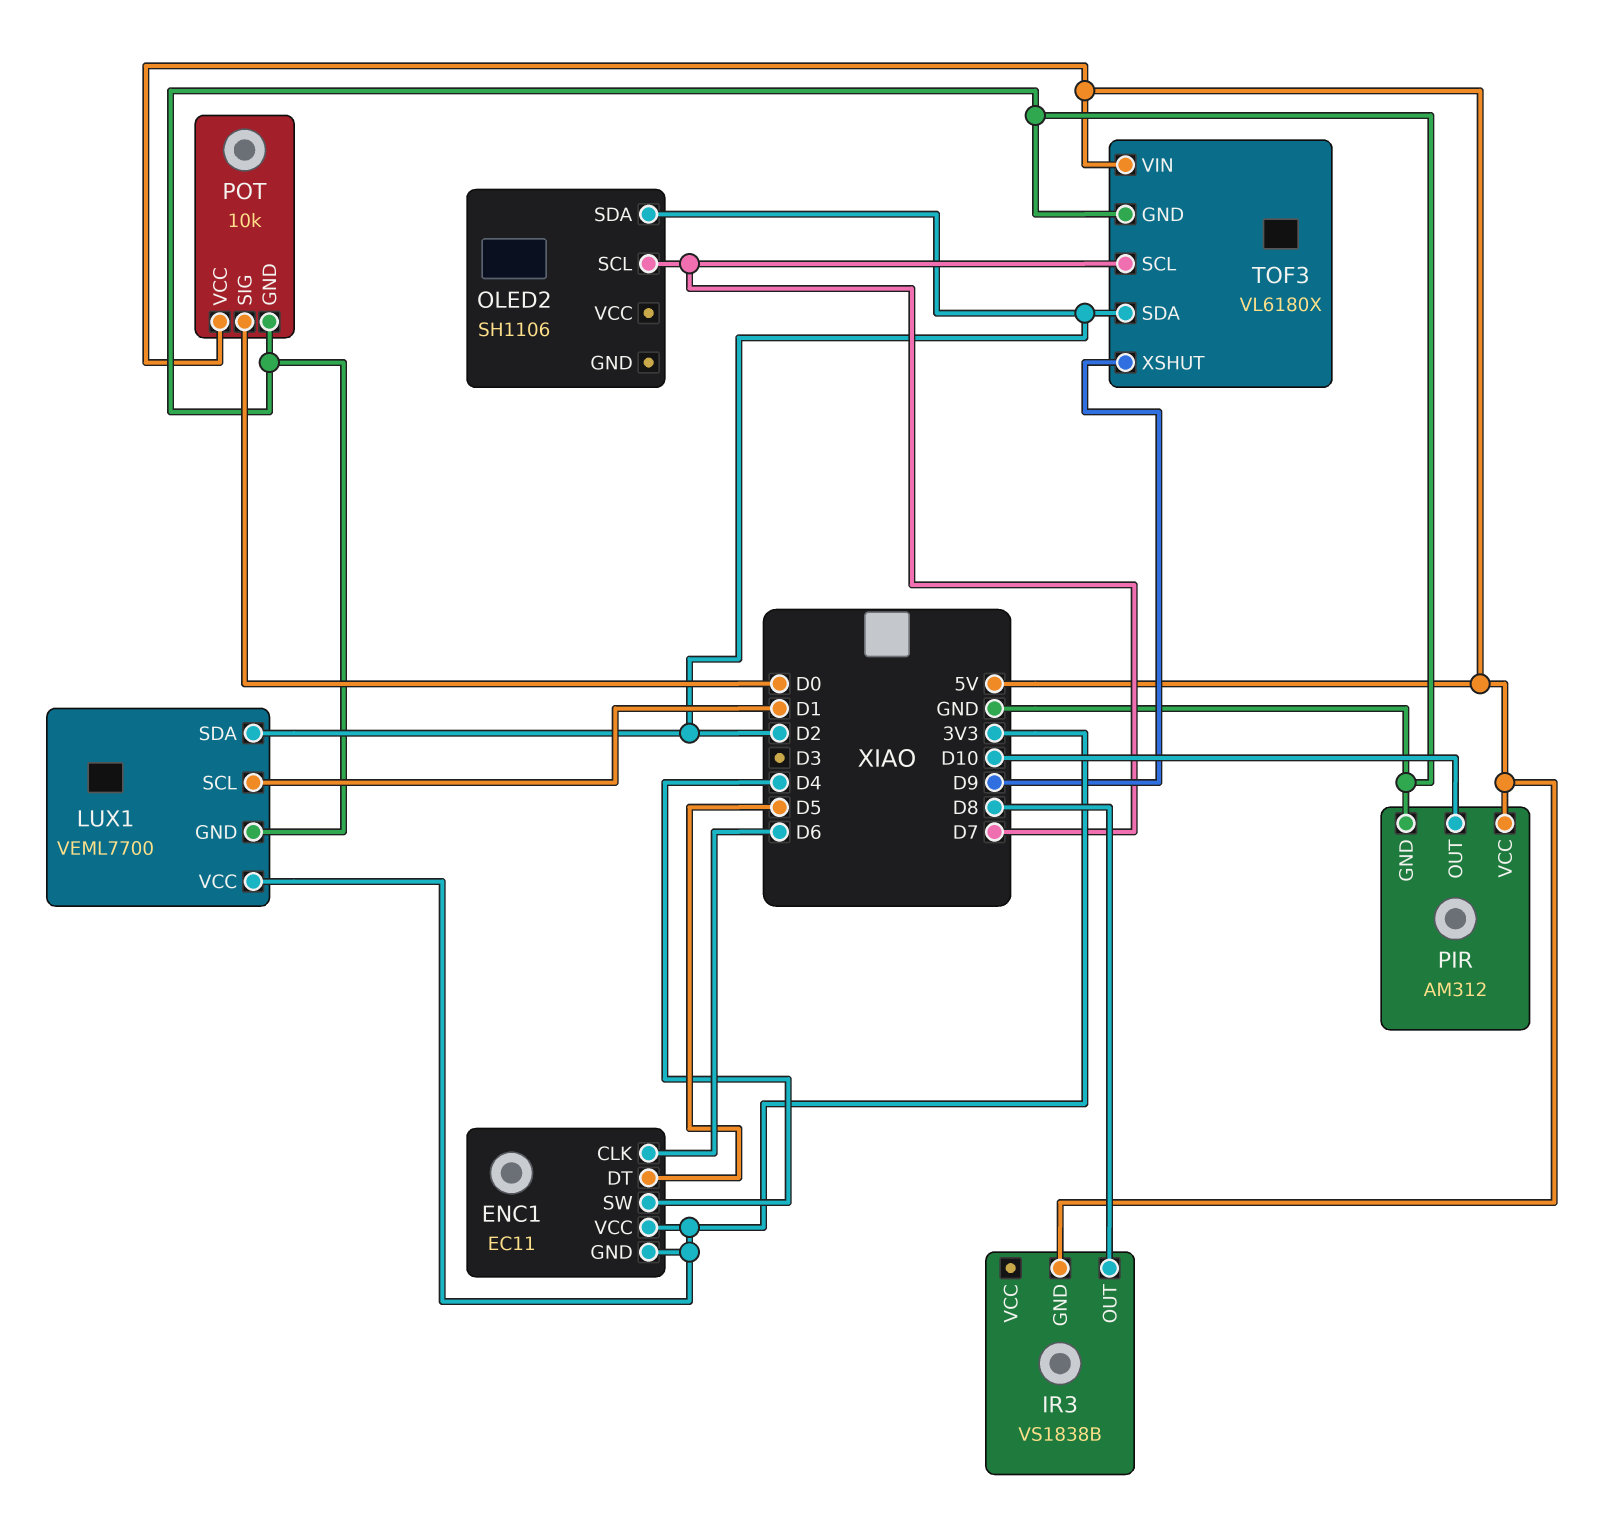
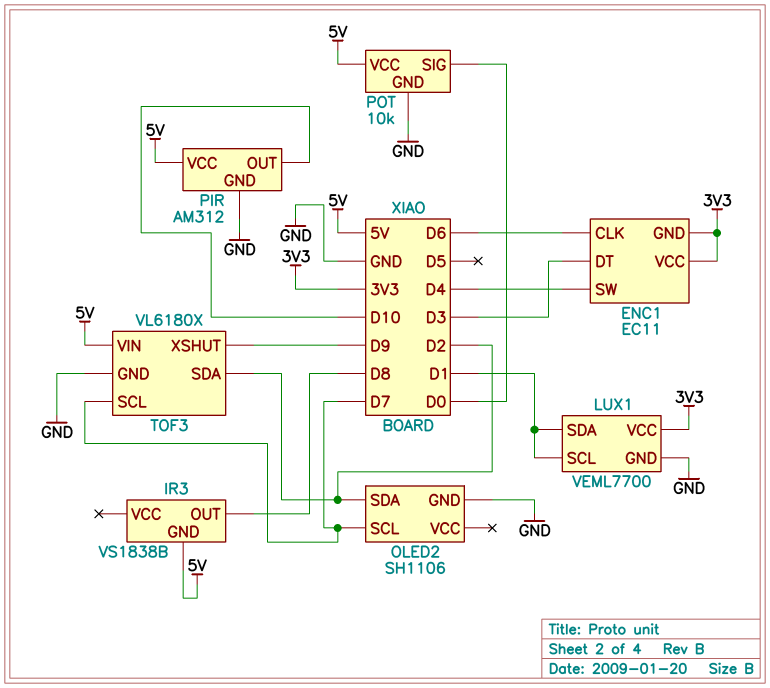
ENC1 pin DT: D5 -> D3
LUX1 pin SDA: D2 -> D1
OLED2 pin GND: none -> GND

